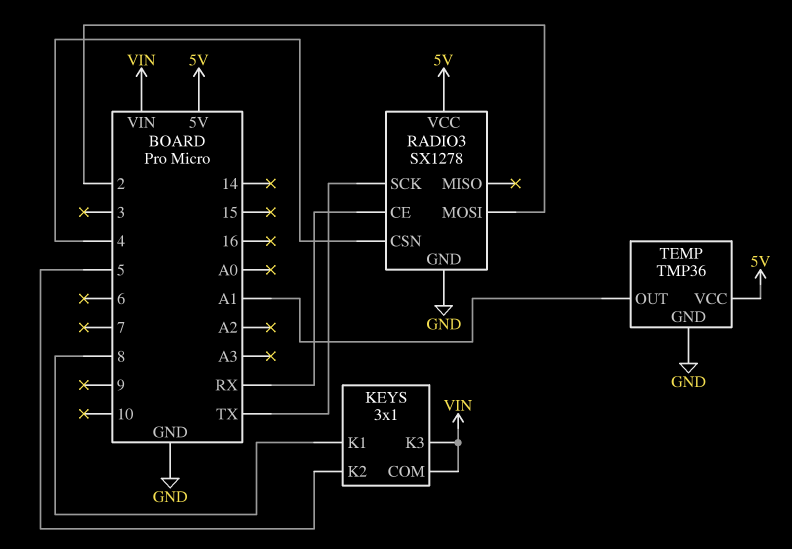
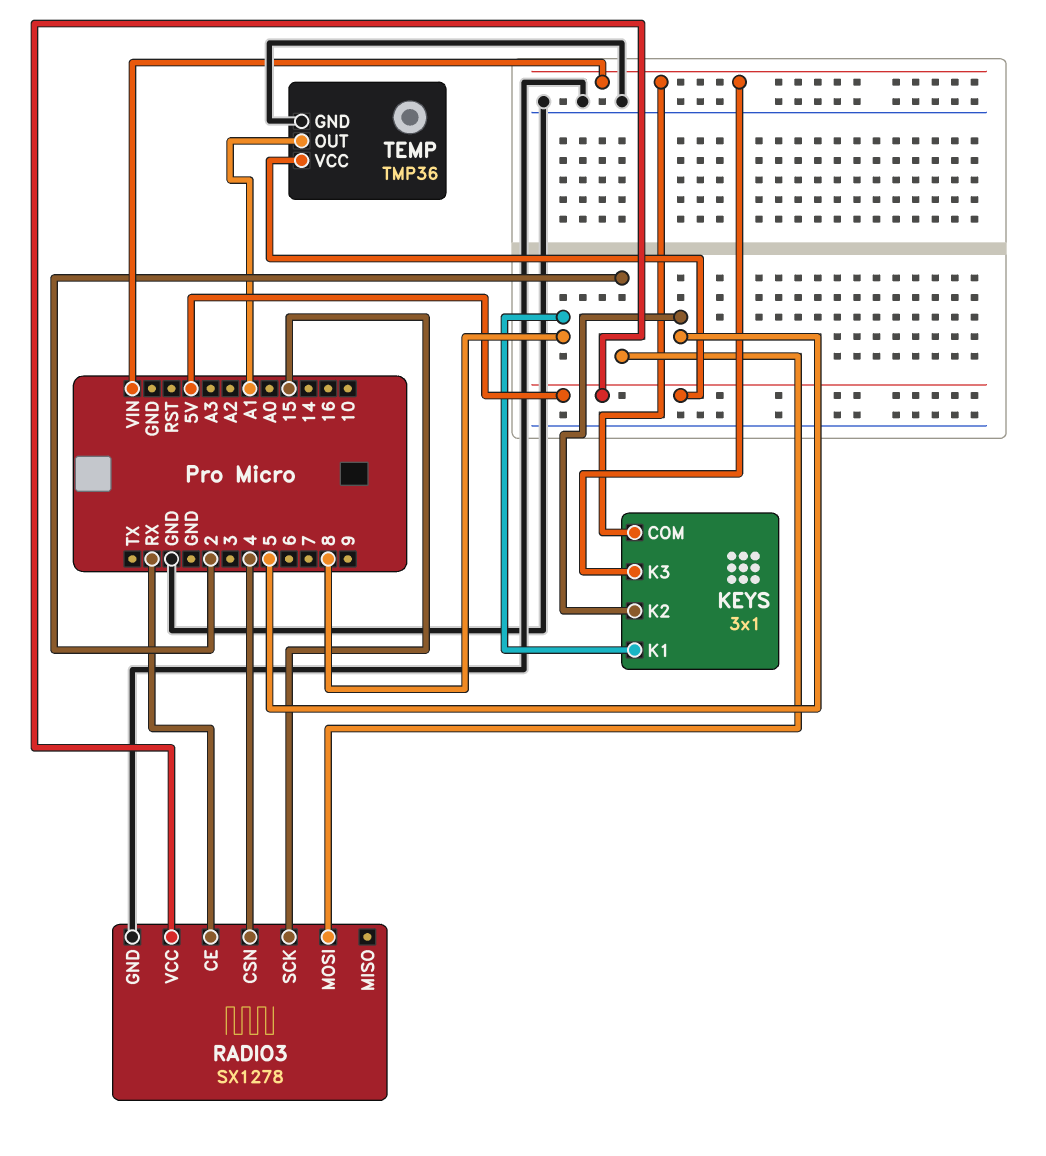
RADIO3 pin SCK: TX -> 15

